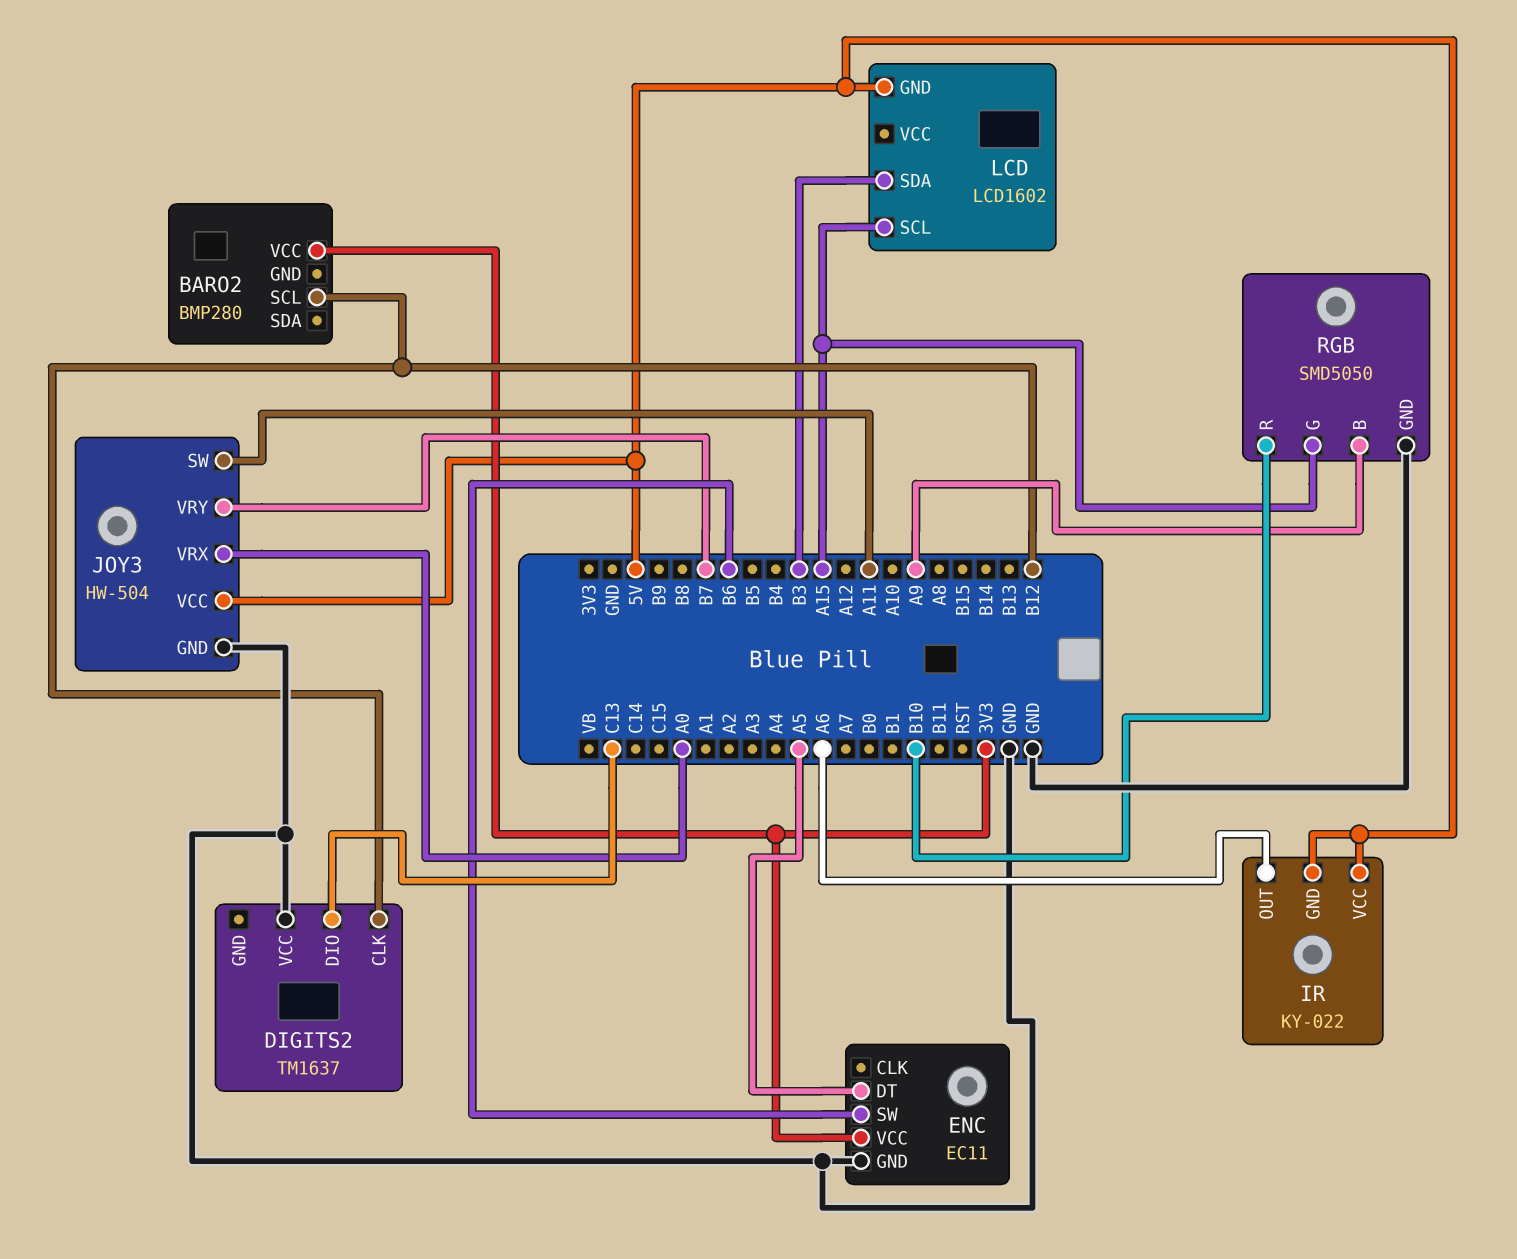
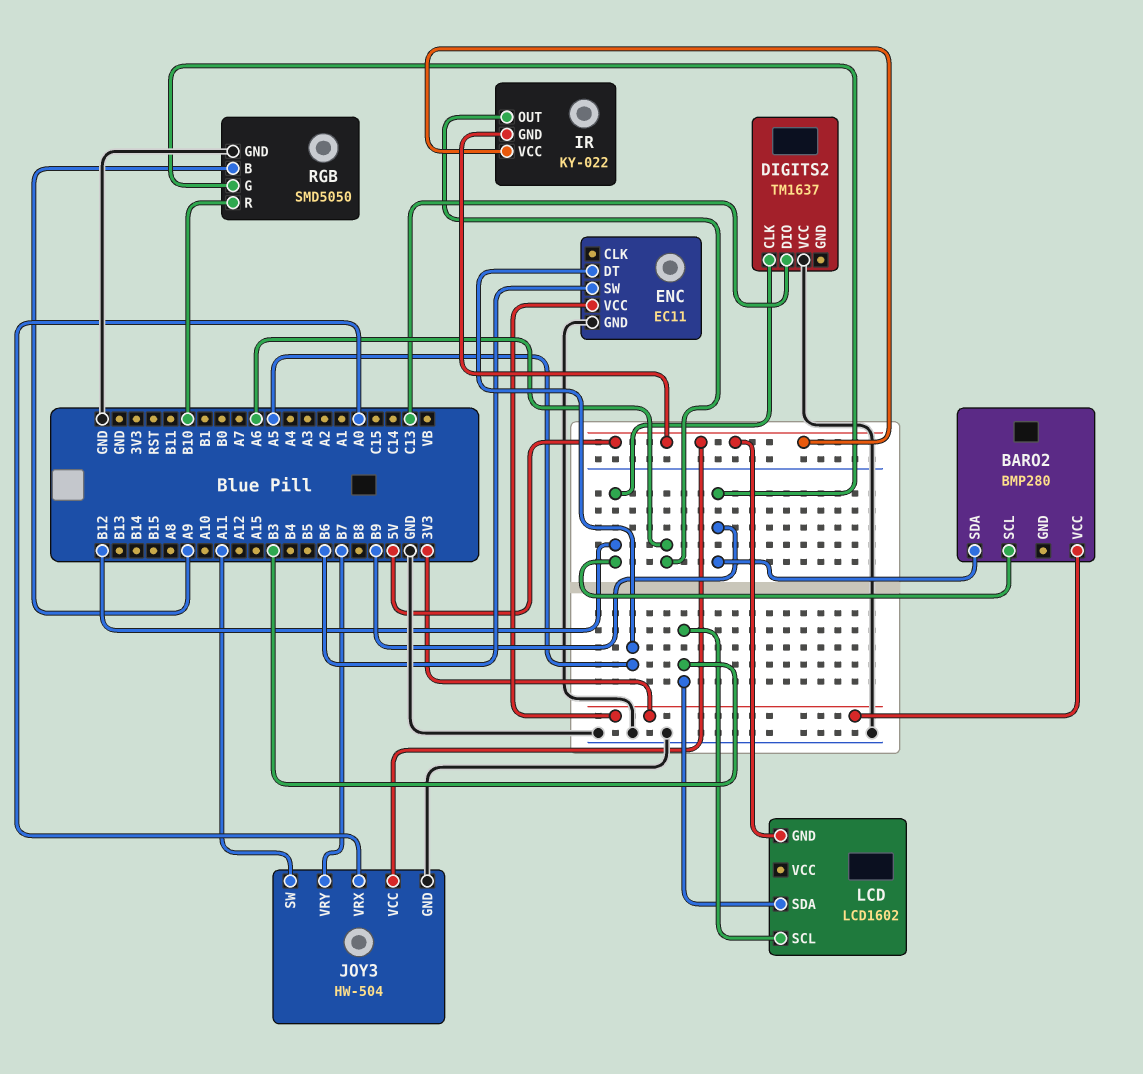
BARO2 pin SDA: none -> B9
LCD pin SCL: A15 -> B3
RGB pin G: A15 -> B9

